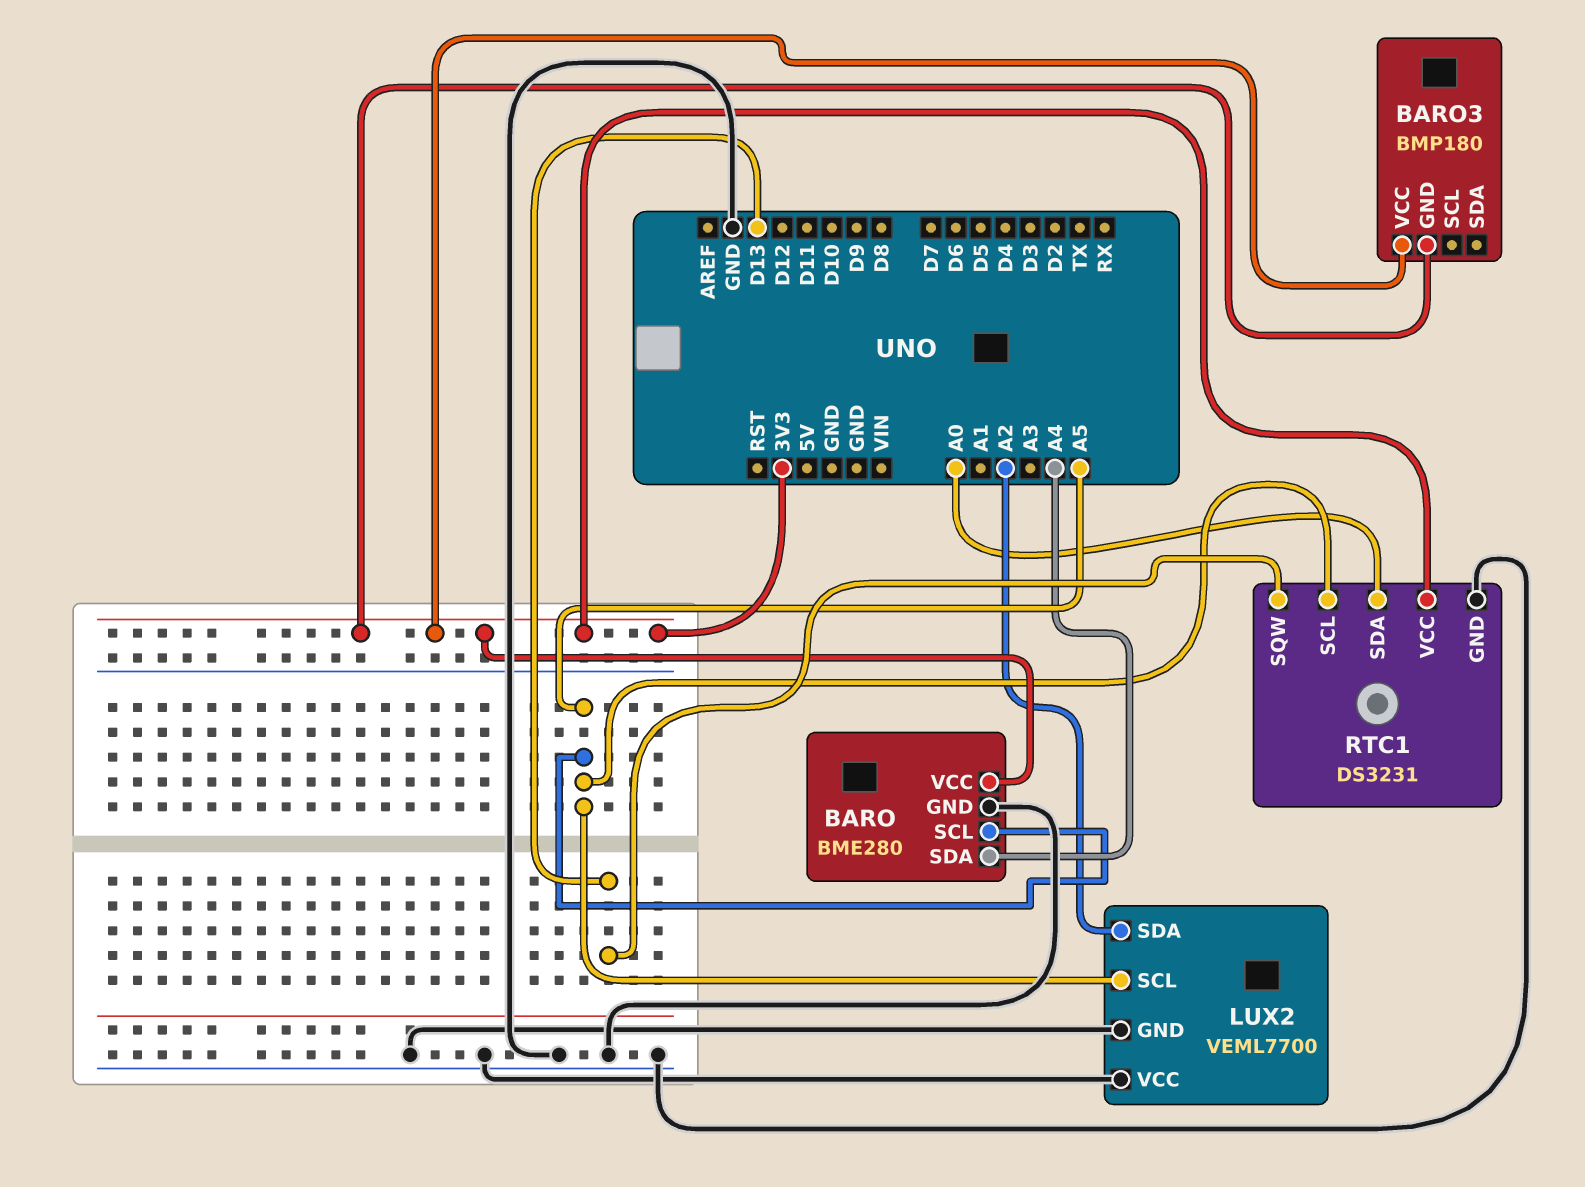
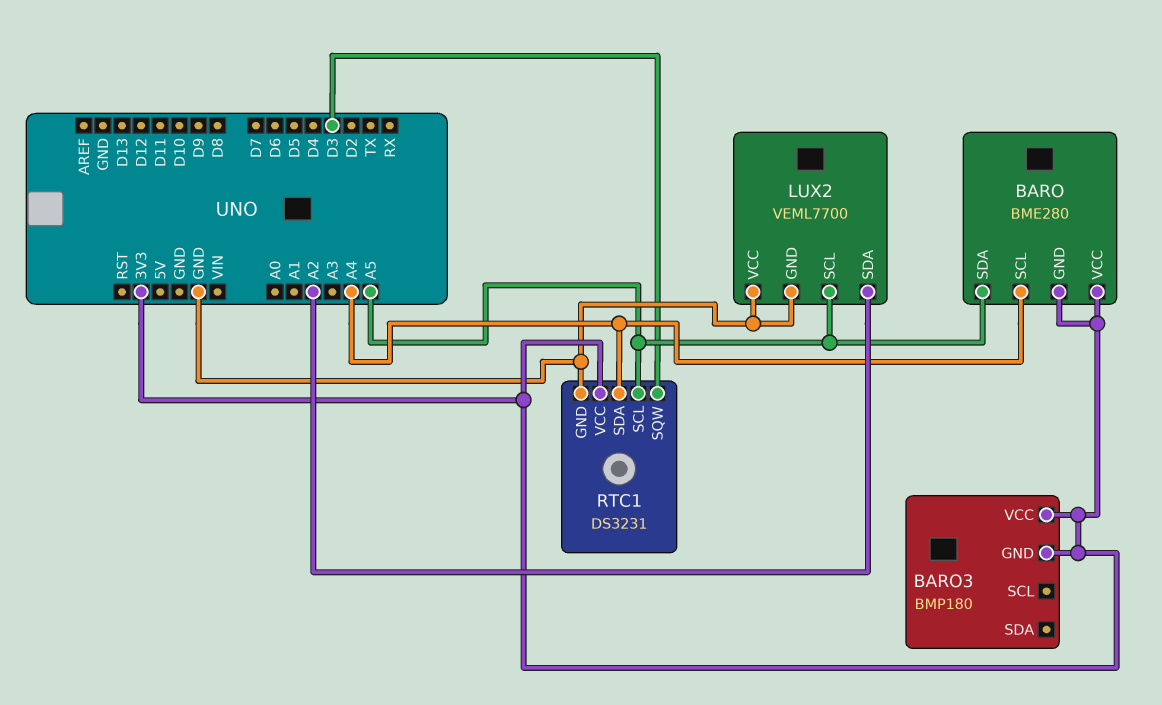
BARO pin GND: GND -> 3V3
BARO pin SCL: A5 -> A4
BARO pin SDA: A4 -> A5
RTC1 pin SDA: A0 -> A4
RTC1 pin SQW: D13 -> D3

